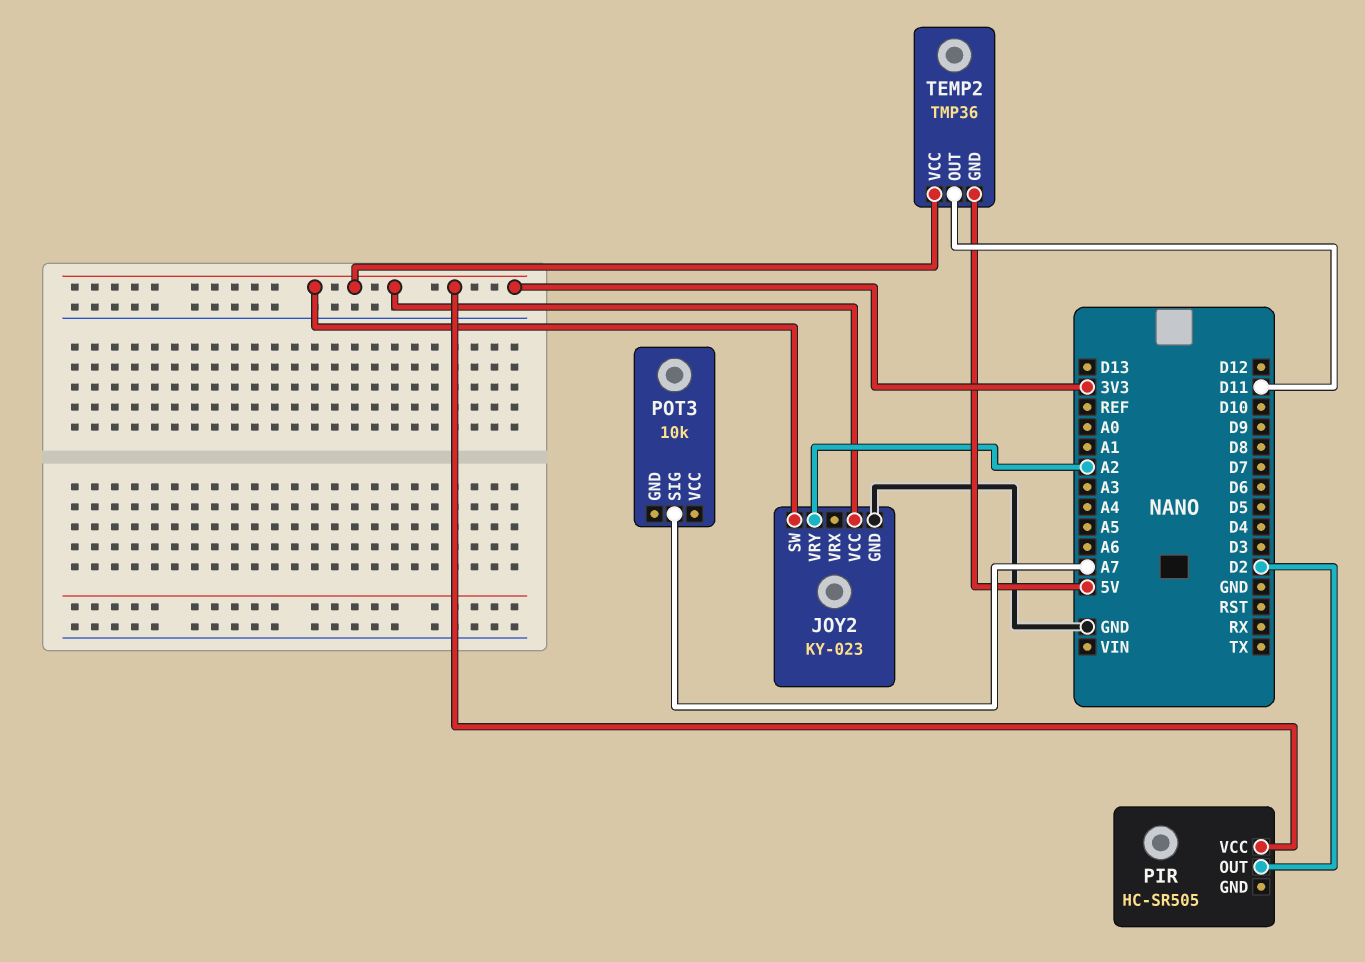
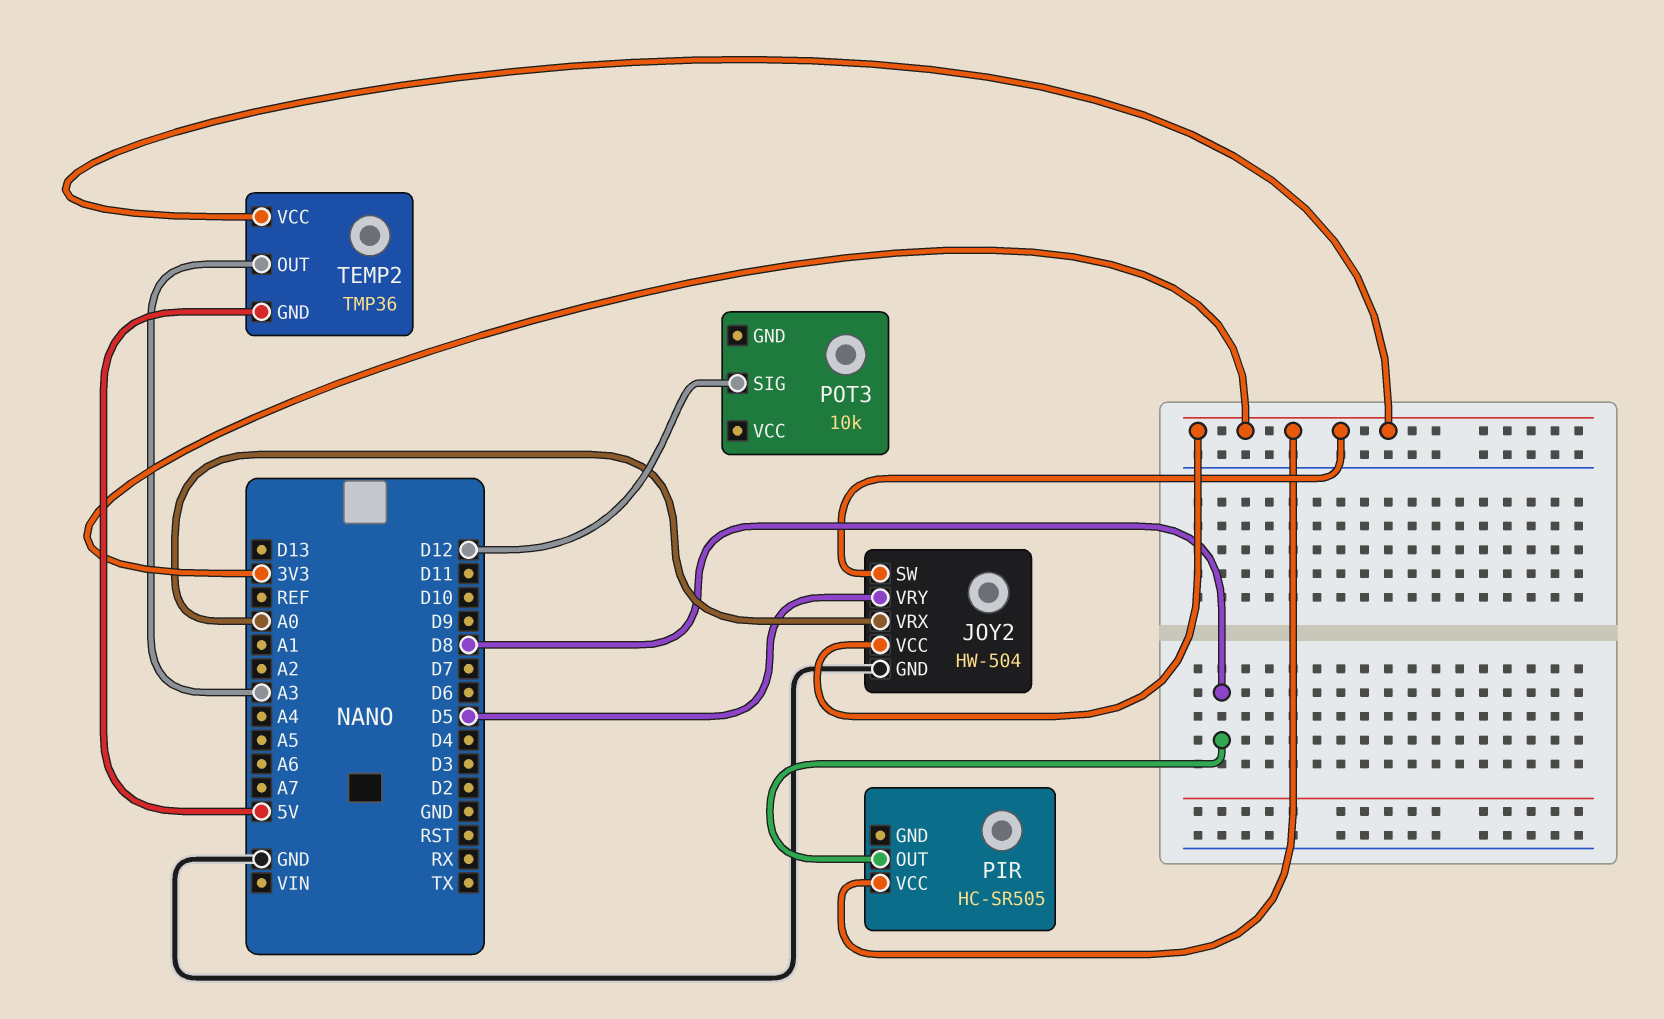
JOY2: KY-023 -> HW-504
JOY2 pin VRX: none -> A0
JOY2 pin VRY: A2 -> D5
PIR pin OUT: D2 -> D8
POT3 pin SIG: A7 -> D12
TEMP2 pin OUT: D11 -> A3

